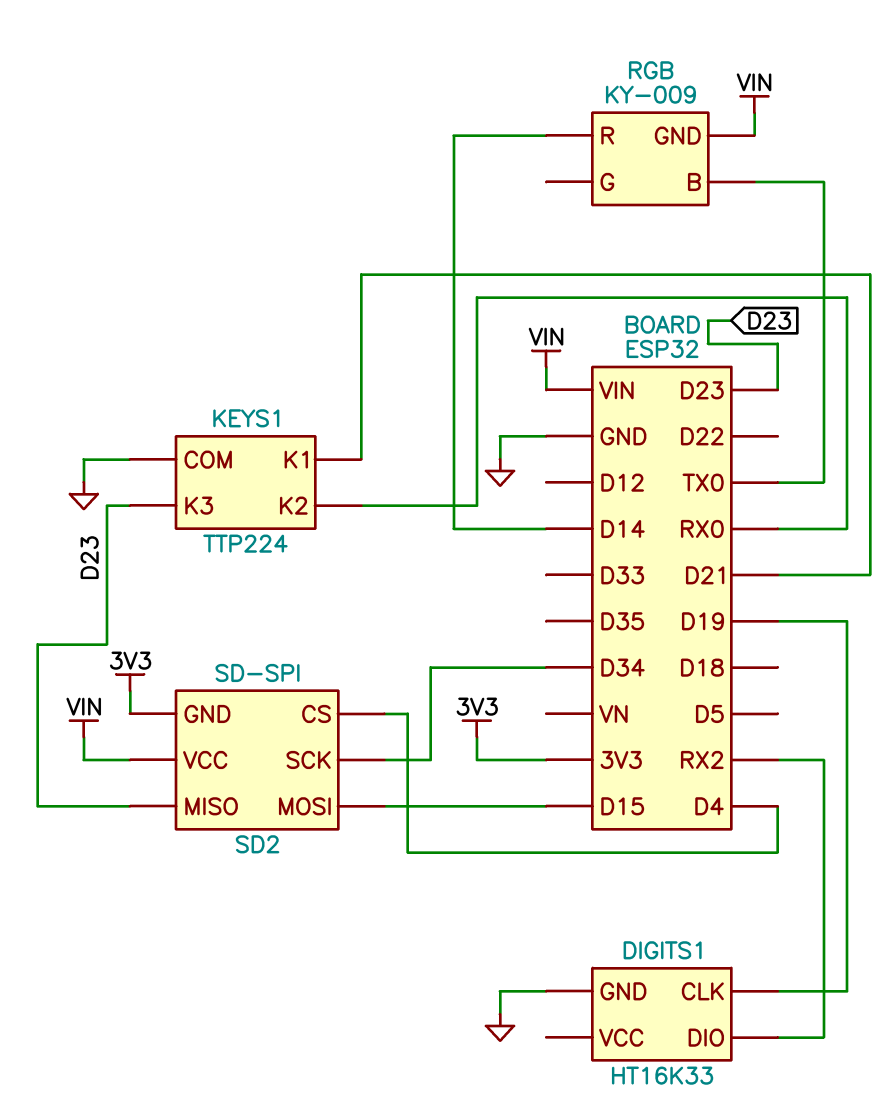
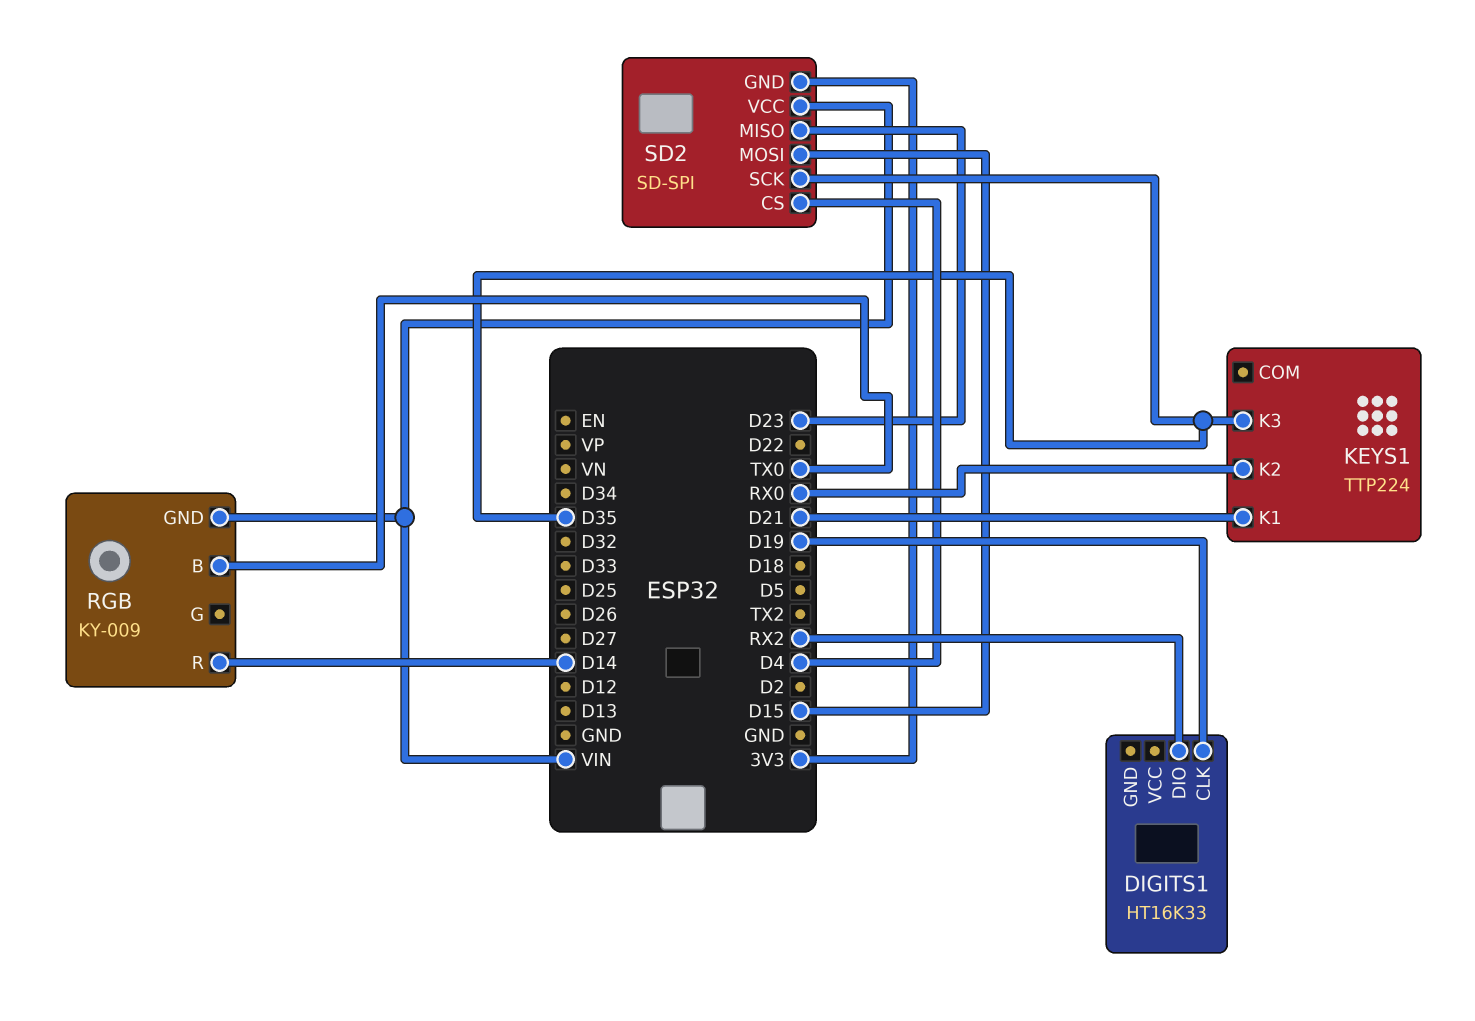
DIGITS1 pin GND: GND -> none
KEYS1 pin COM: GND -> none
KEYS1 pin K3: D23 -> D35
SD2 pin SCK: D34 -> D35

